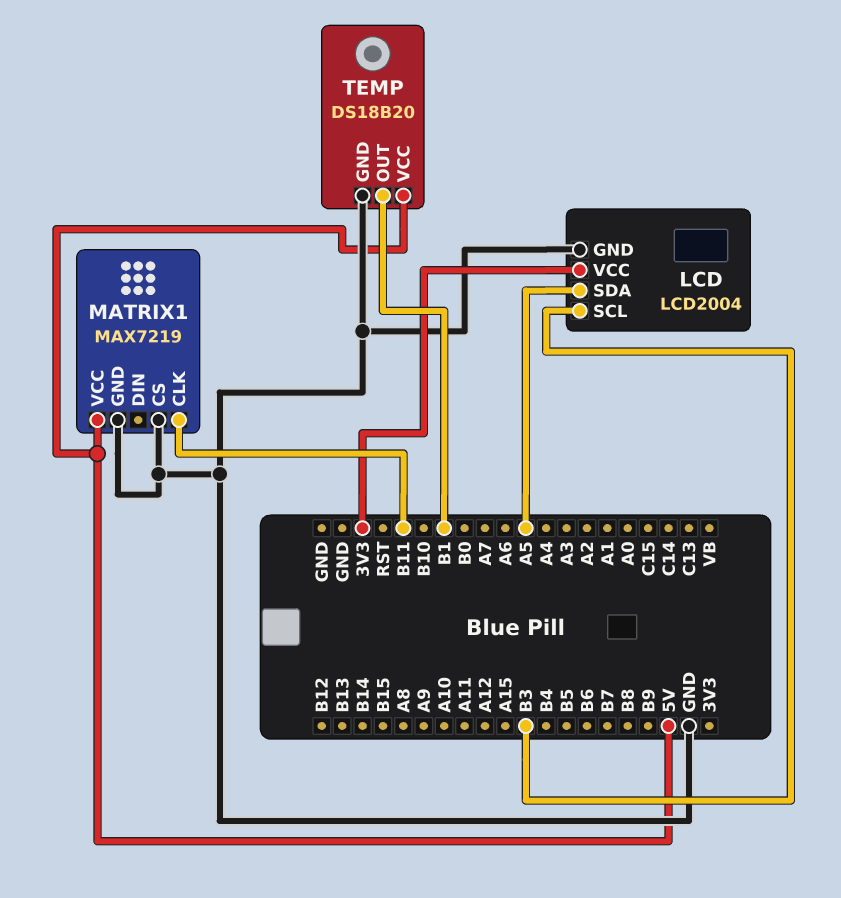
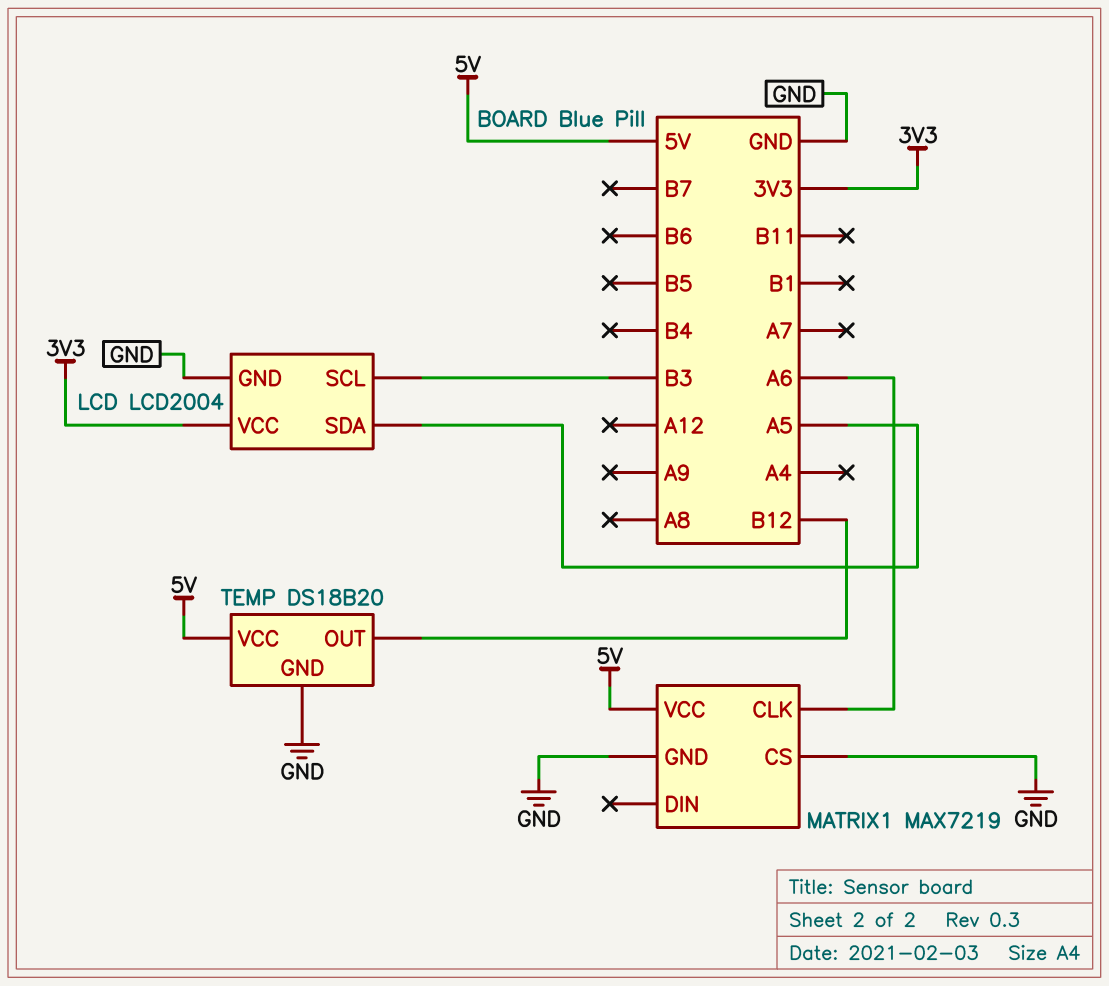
MATRIX1 pin CLK: B11 -> A6
TEMP pin OUT: B1 -> B12

